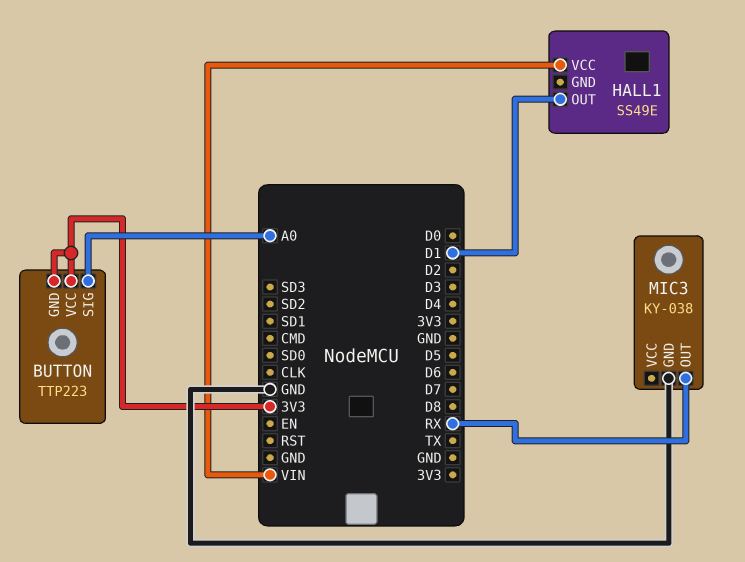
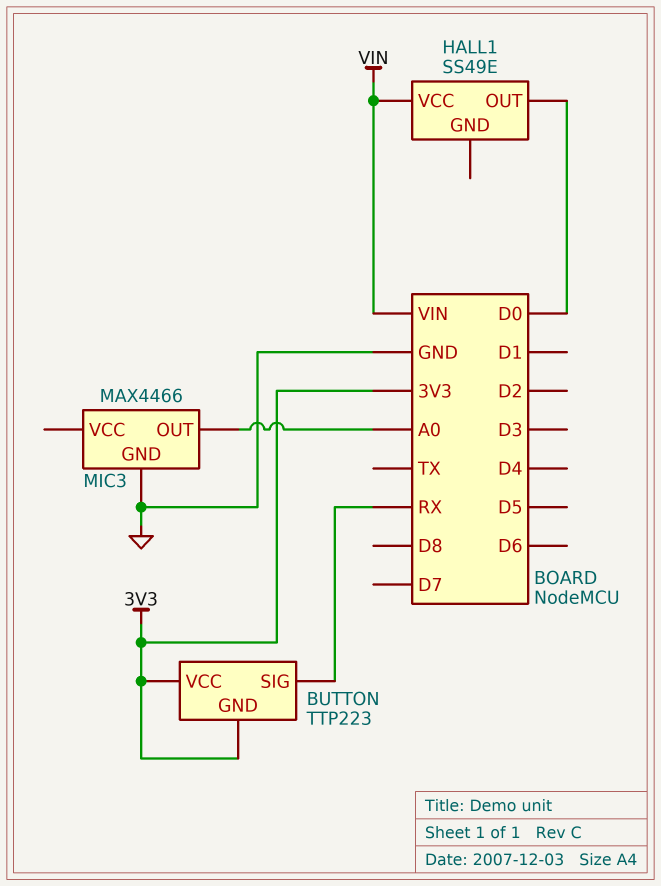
BUTTON pin SIG: A0 -> RX
HALL1 pin OUT: D1 -> D0
MIC3: KY-038 -> MAX4466
MIC3 pin OUT: RX -> A0

